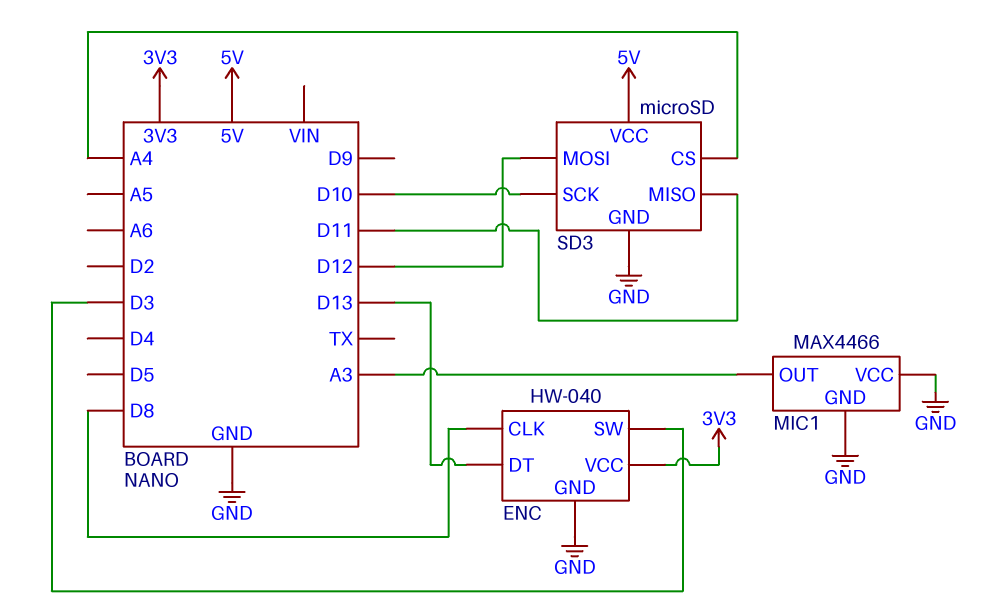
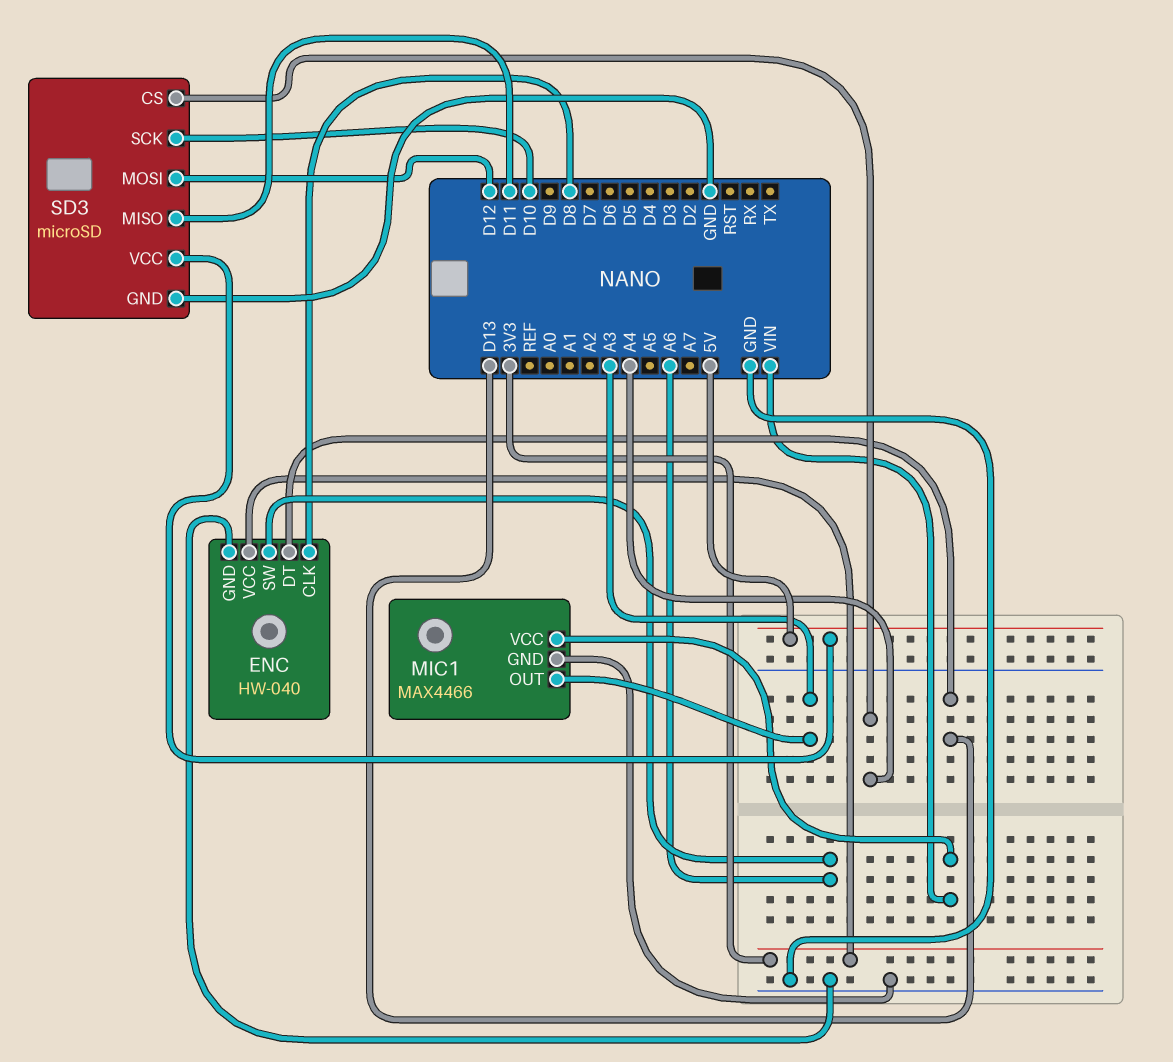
ENC pin SW: D3 -> A6
MIC1 pin VCC: GND -> VIN

